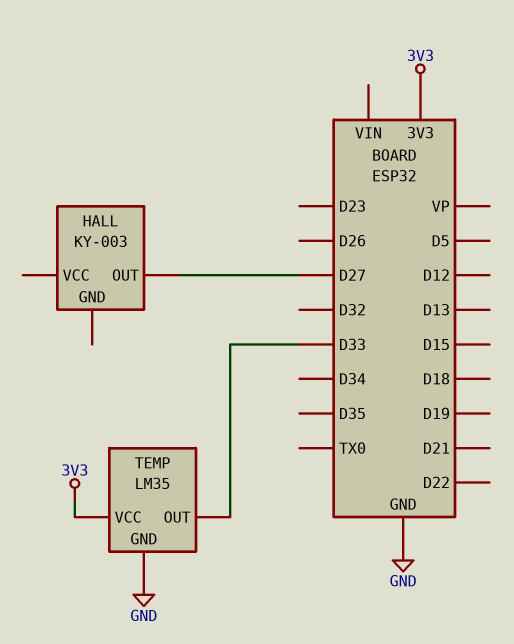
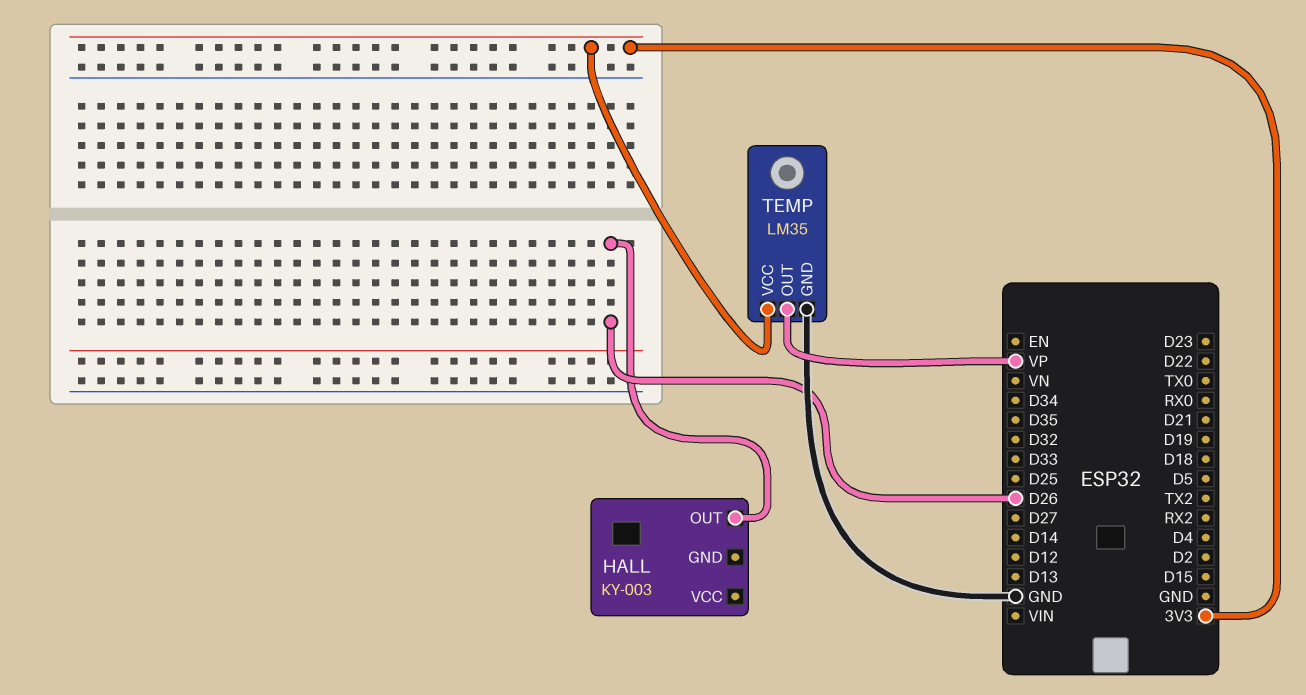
HALL pin OUT: D27 -> D26
TEMP pin OUT: D33 -> VP

